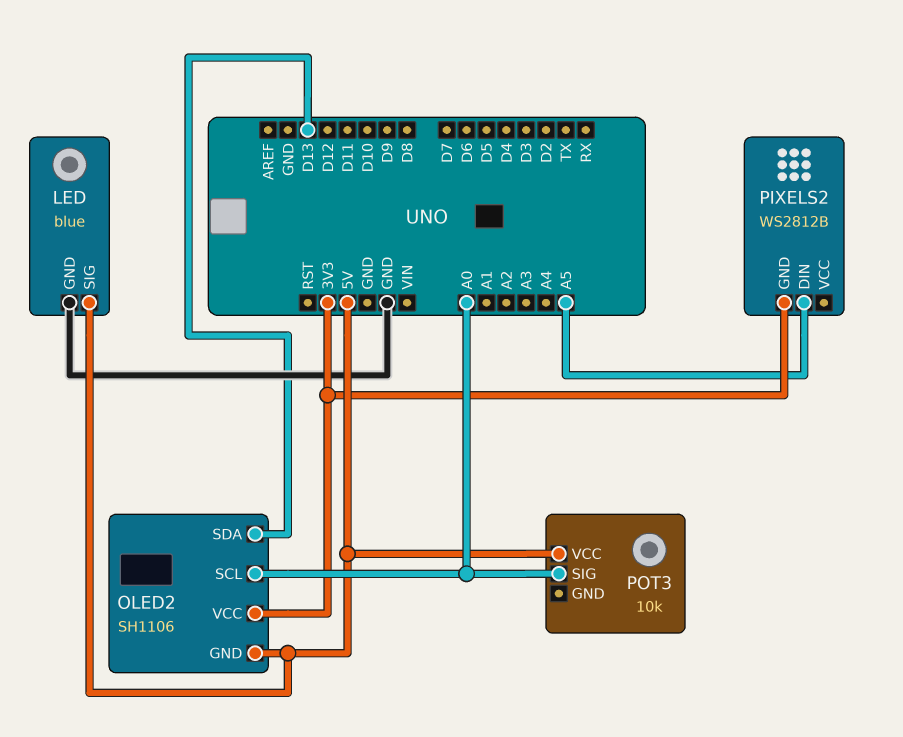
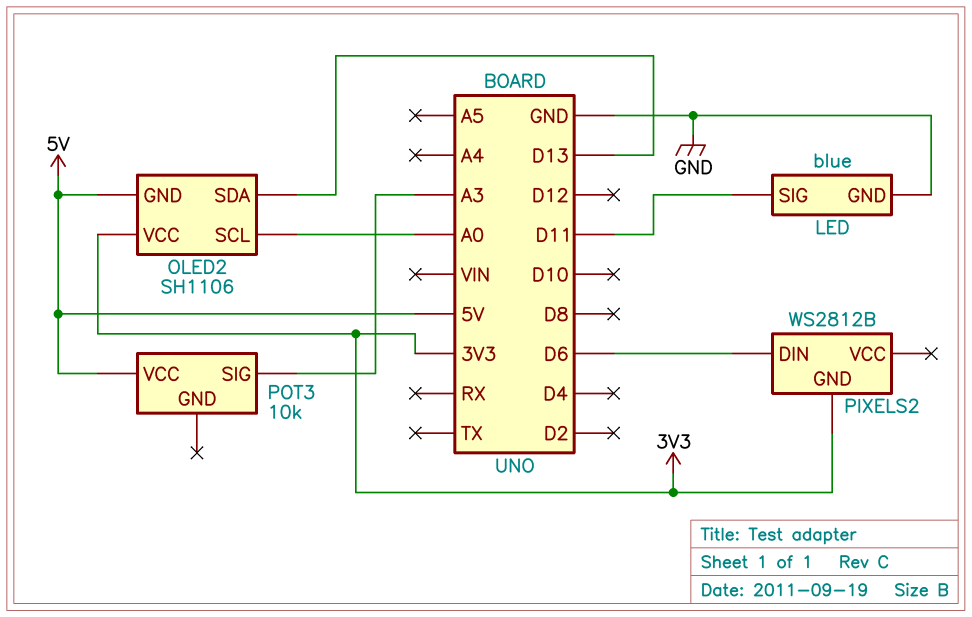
LED pin SIG: 5V -> D11
PIXELS2 pin DIN: A5 -> D6
POT3 pin SIG: A0 -> A3

